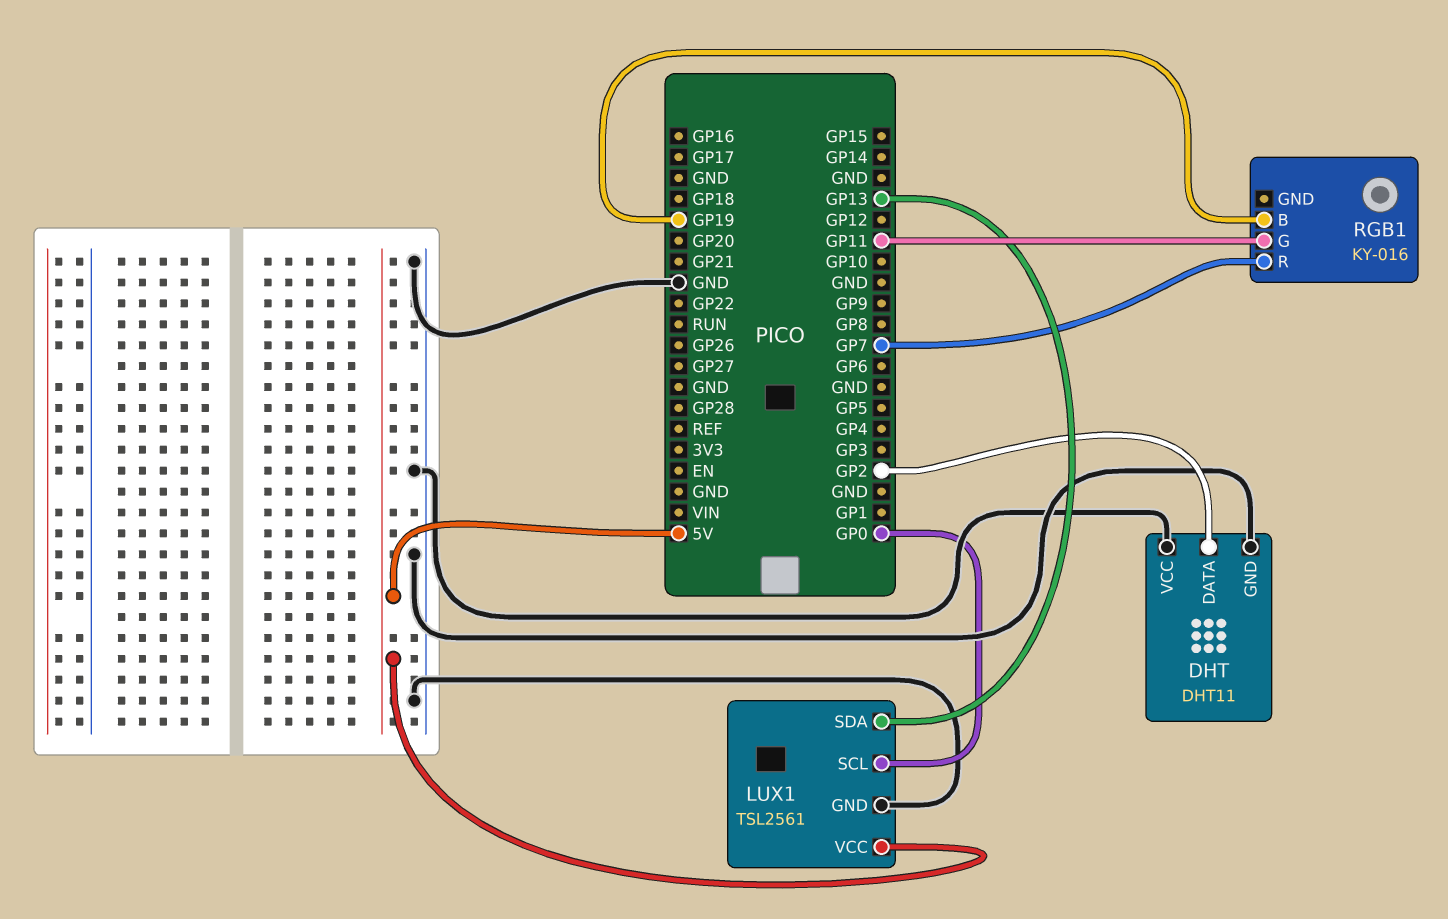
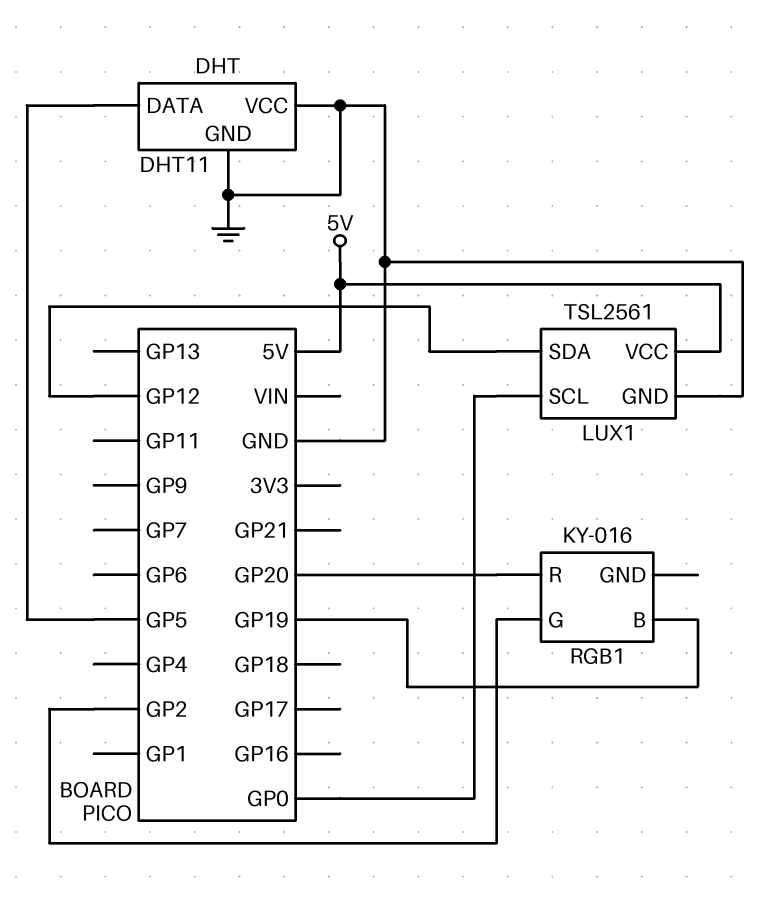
DHT pin DATA: GP2 -> GP5
LUX1 pin SDA: GP13 -> GP12
RGB1 pin G: GP11 -> GP2
RGB1 pin R: GP7 -> GP20

